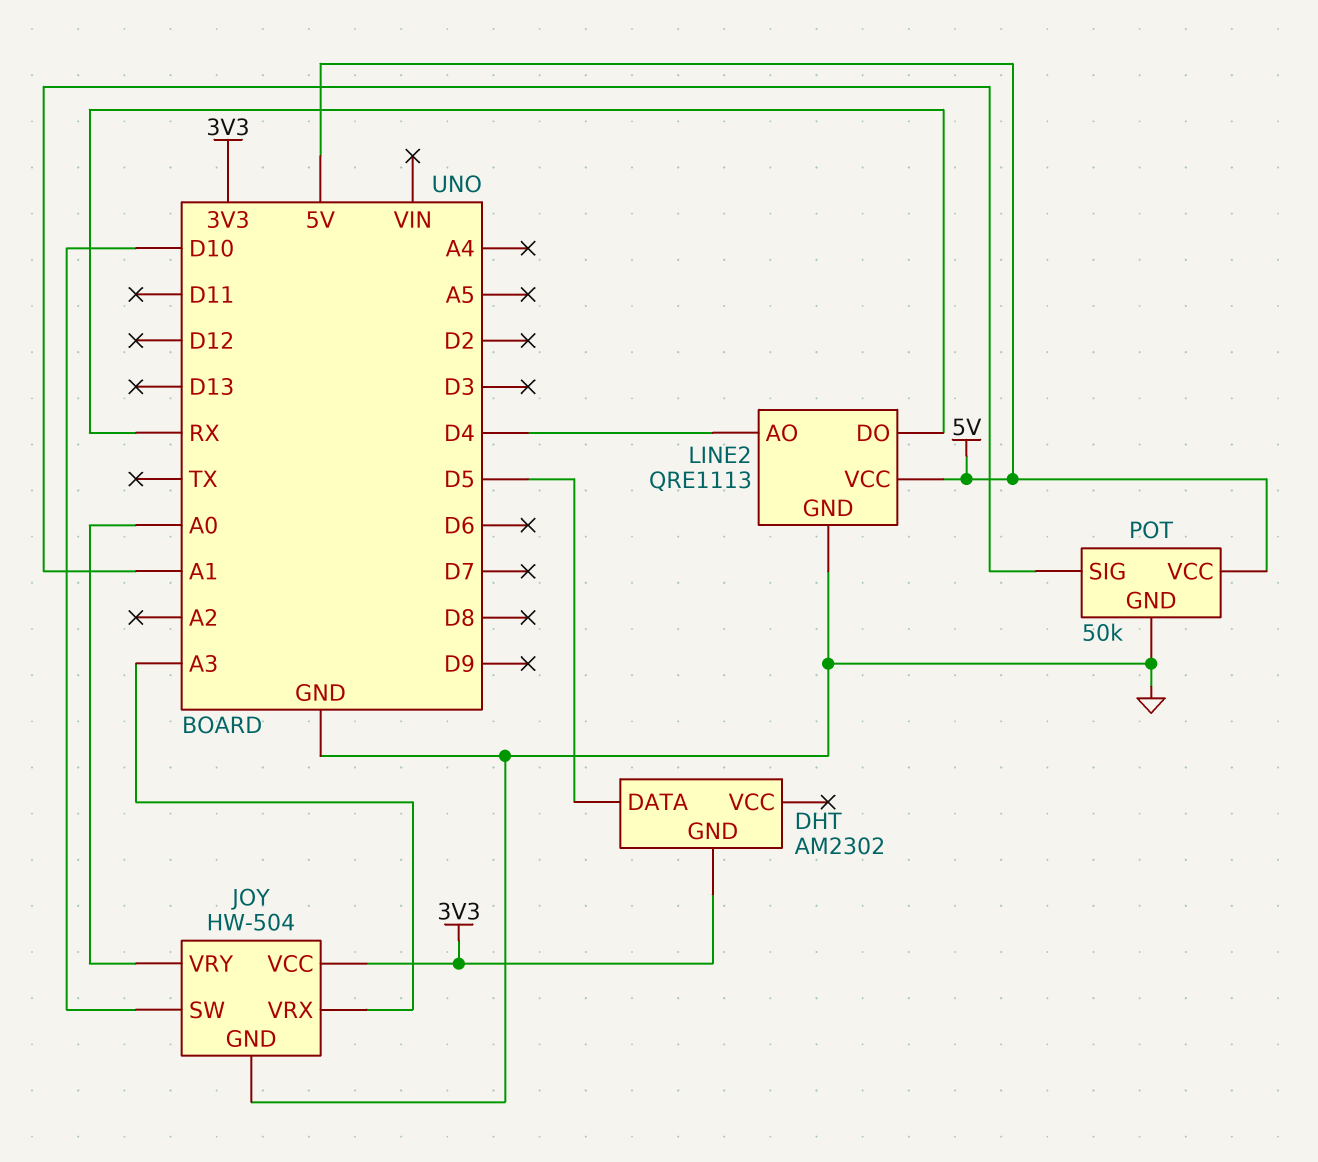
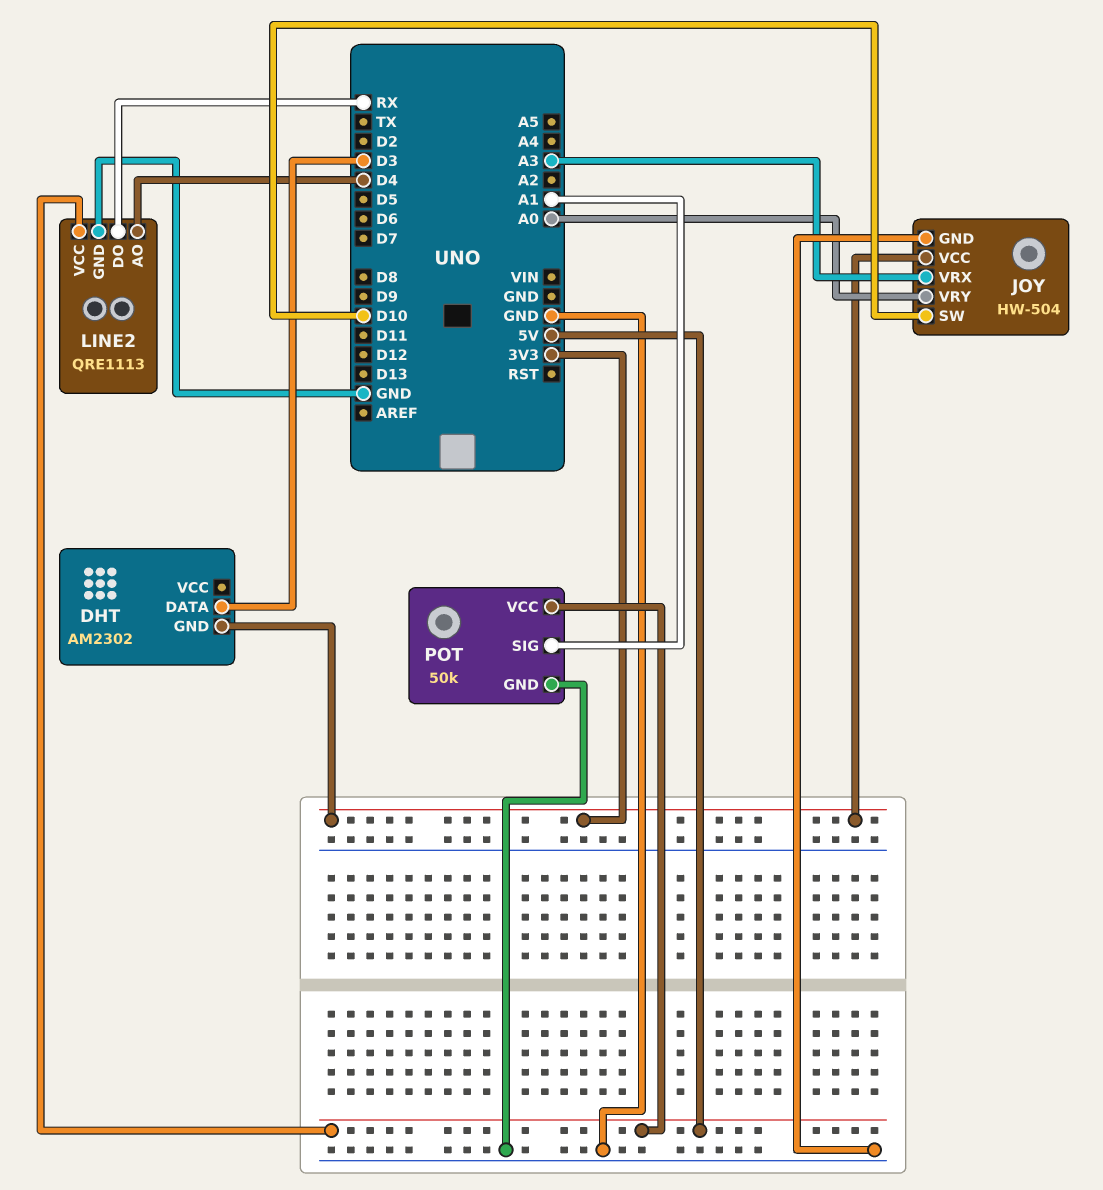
DHT pin DATA: D5 -> D3

